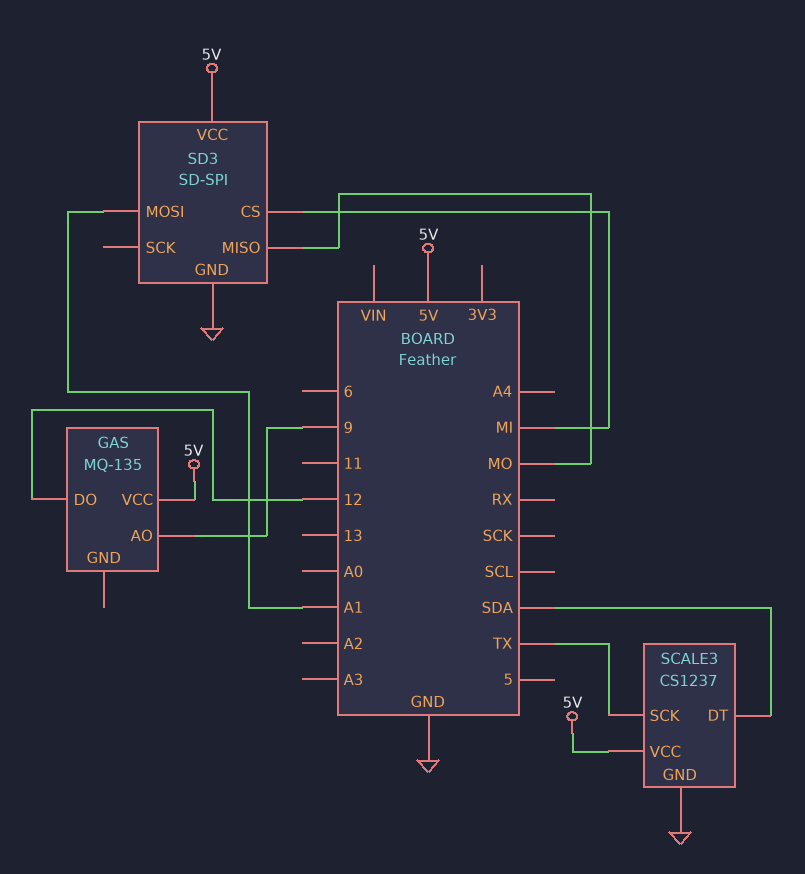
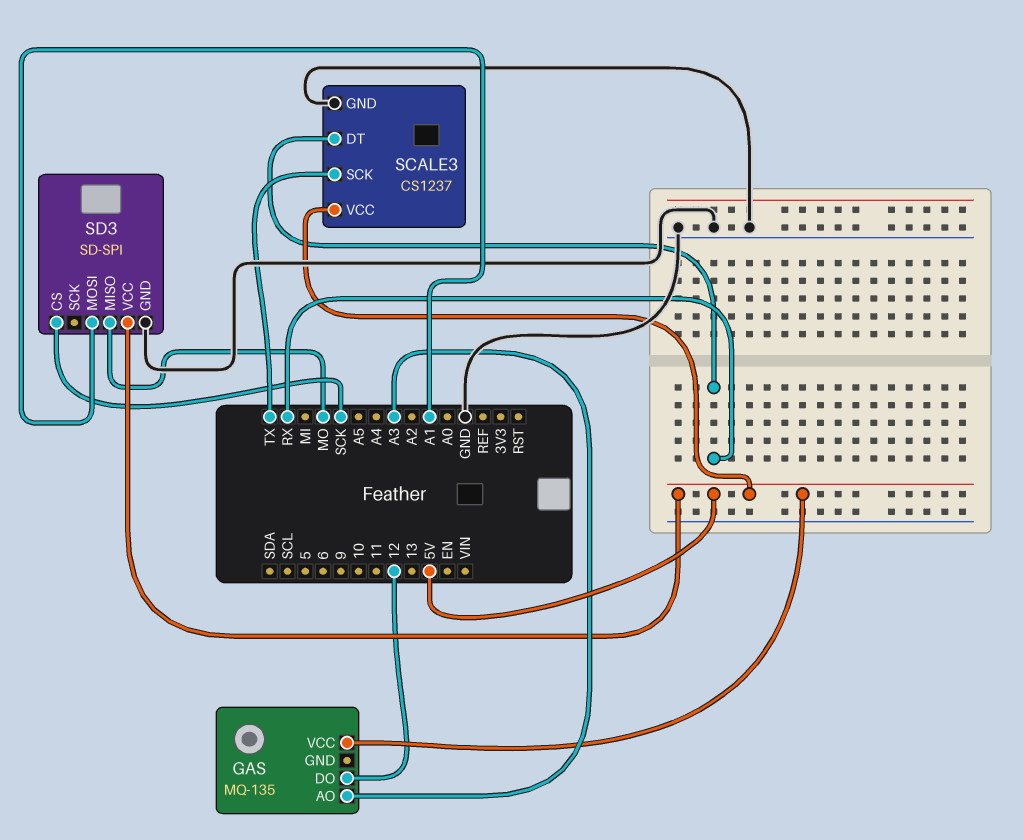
GAS pin AO: 9 -> A3
SCALE3 pin DT: SDA -> RX
SD3 pin CS: MI -> SCK

